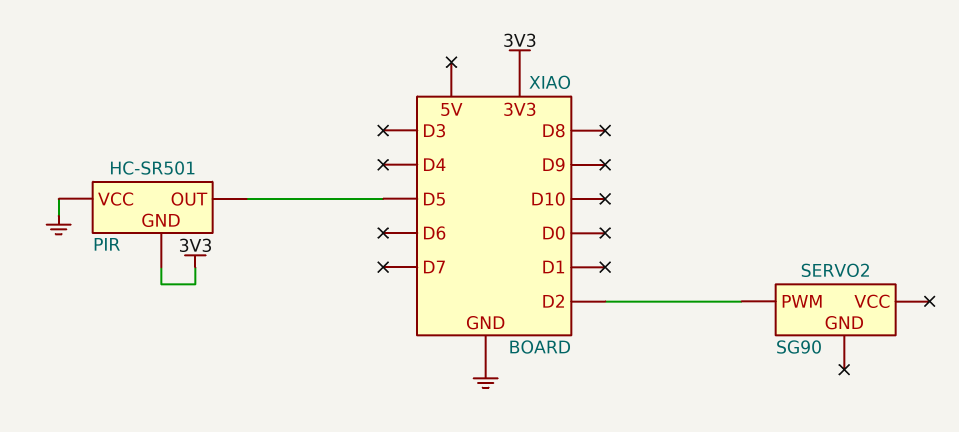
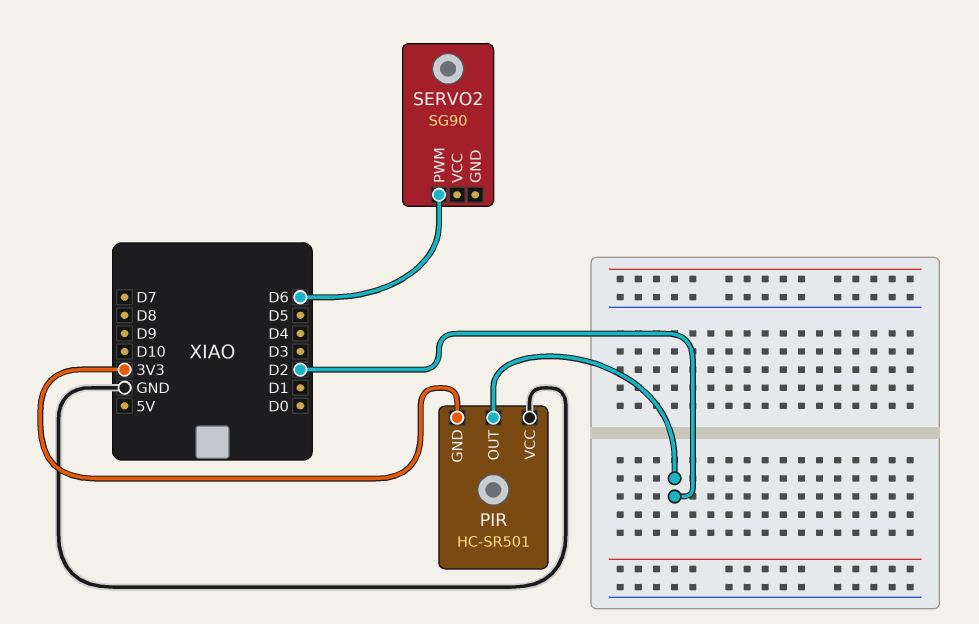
PIR pin OUT: D5 -> D2
SERVO2 pin PWM: D2 -> D6

